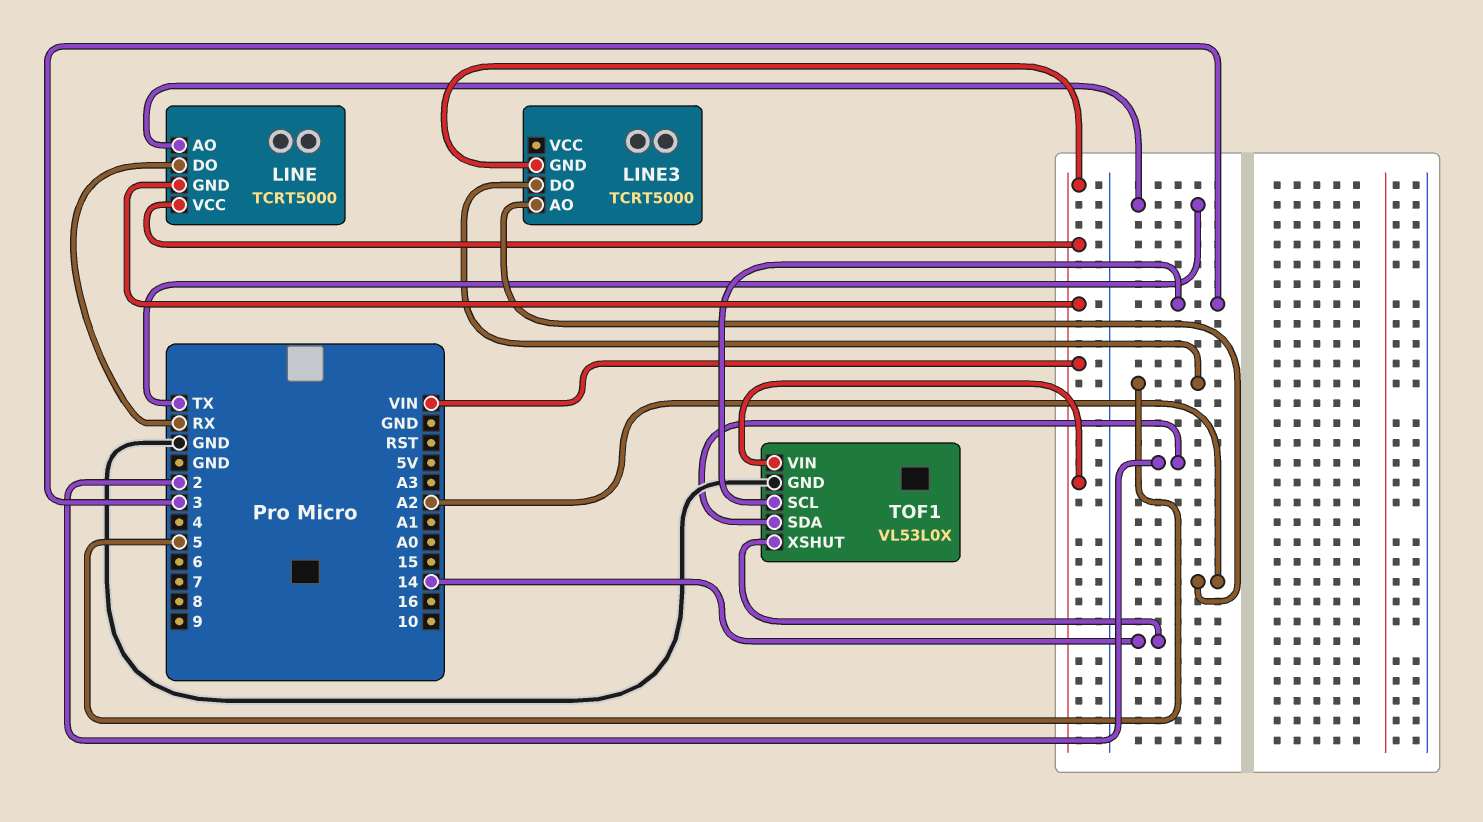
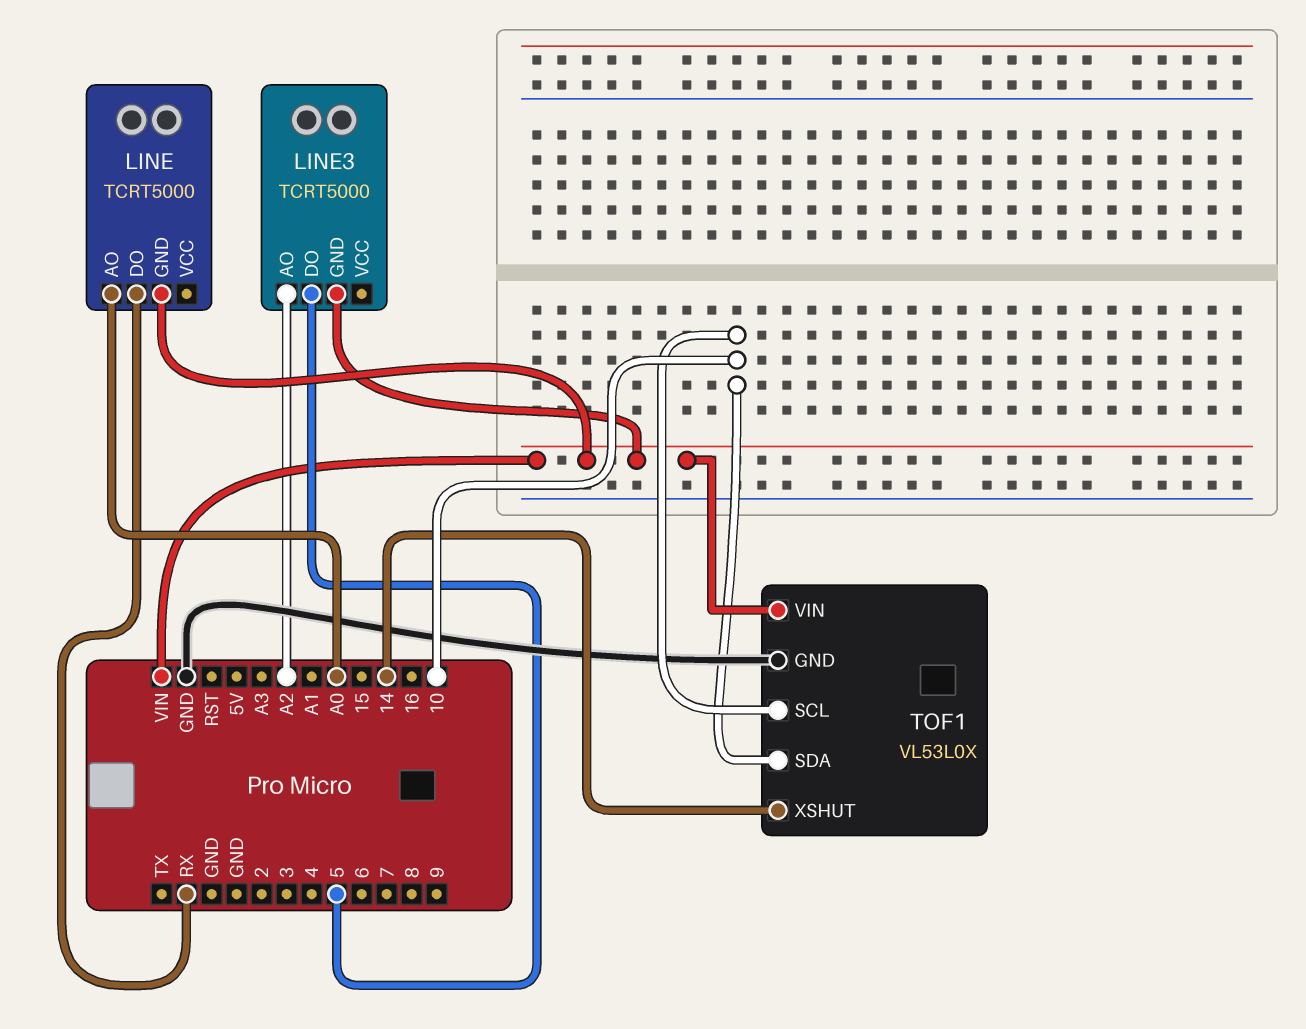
LINE pin AO: TX -> A0
LINE pin VCC: VIN -> none
TOF1 pin SCL: 3 -> 10
TOF1 pin SDA: 2 -> 10

